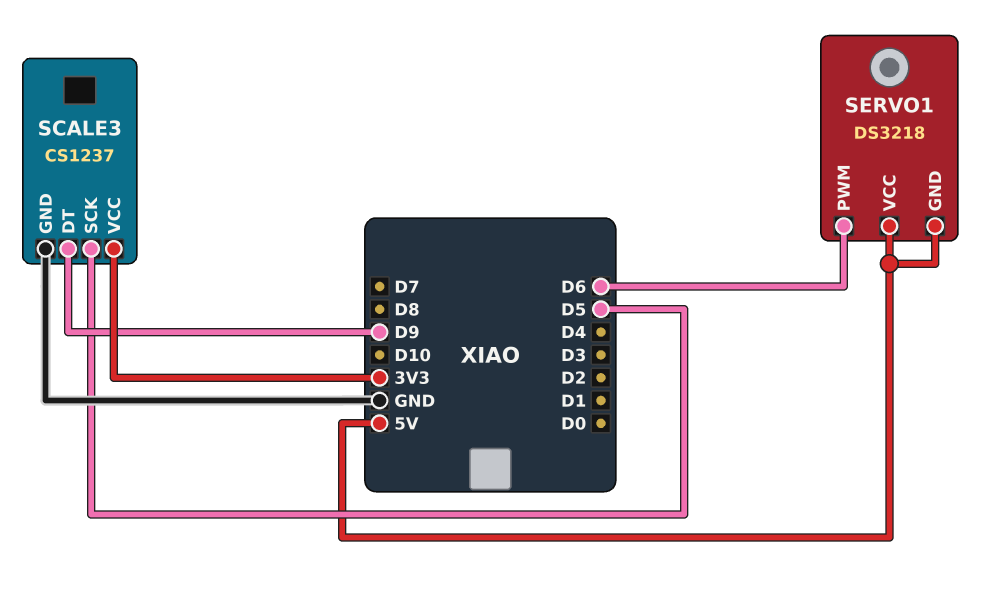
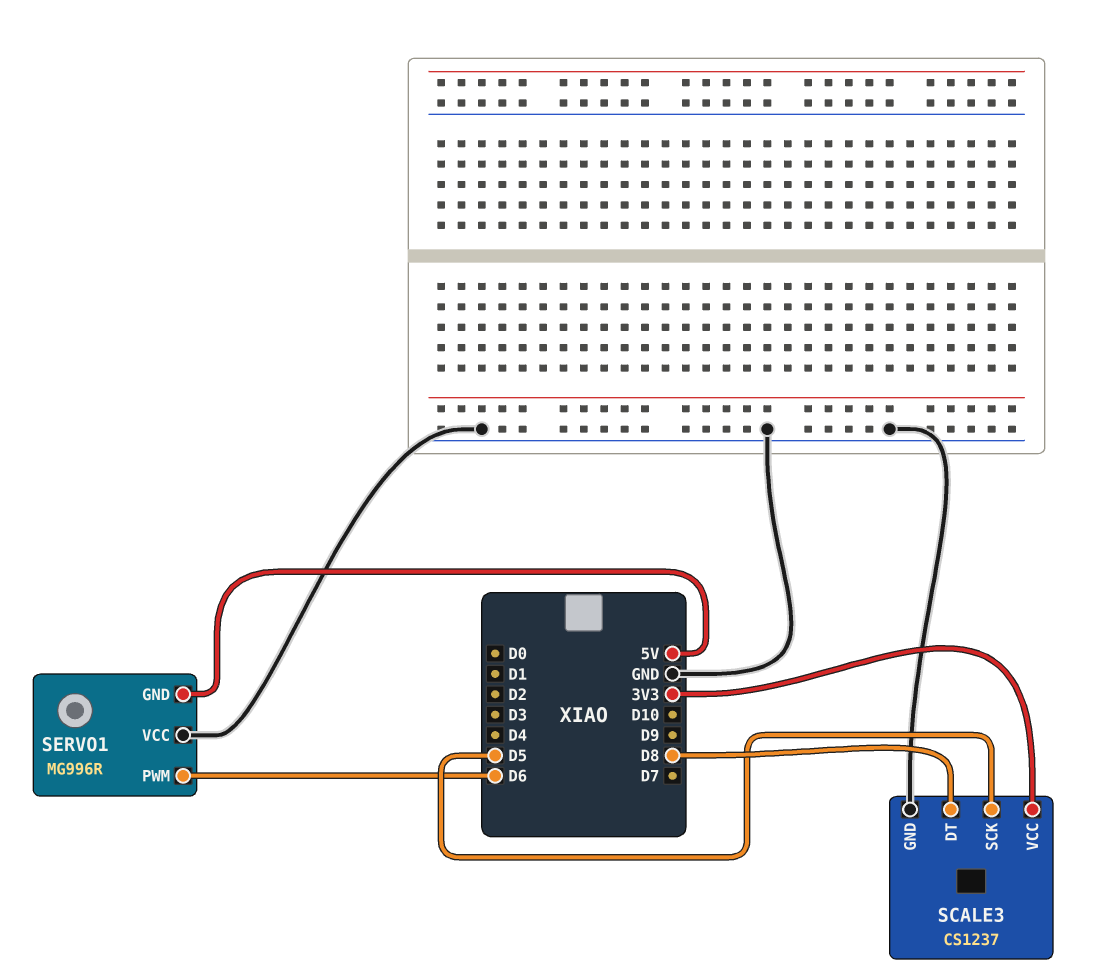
SCALE3 pin DT: D9 -> D8
SERVO1: DS3218 -> MG996R
SERVO1 pin VCC: 5V -> GND

